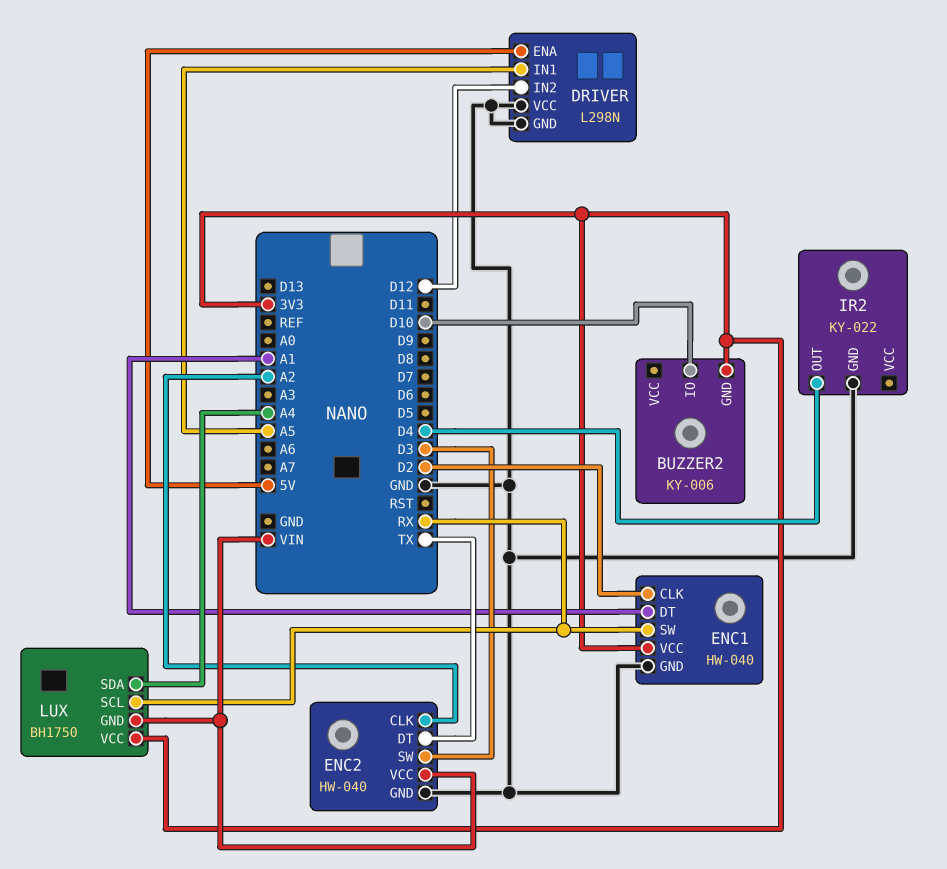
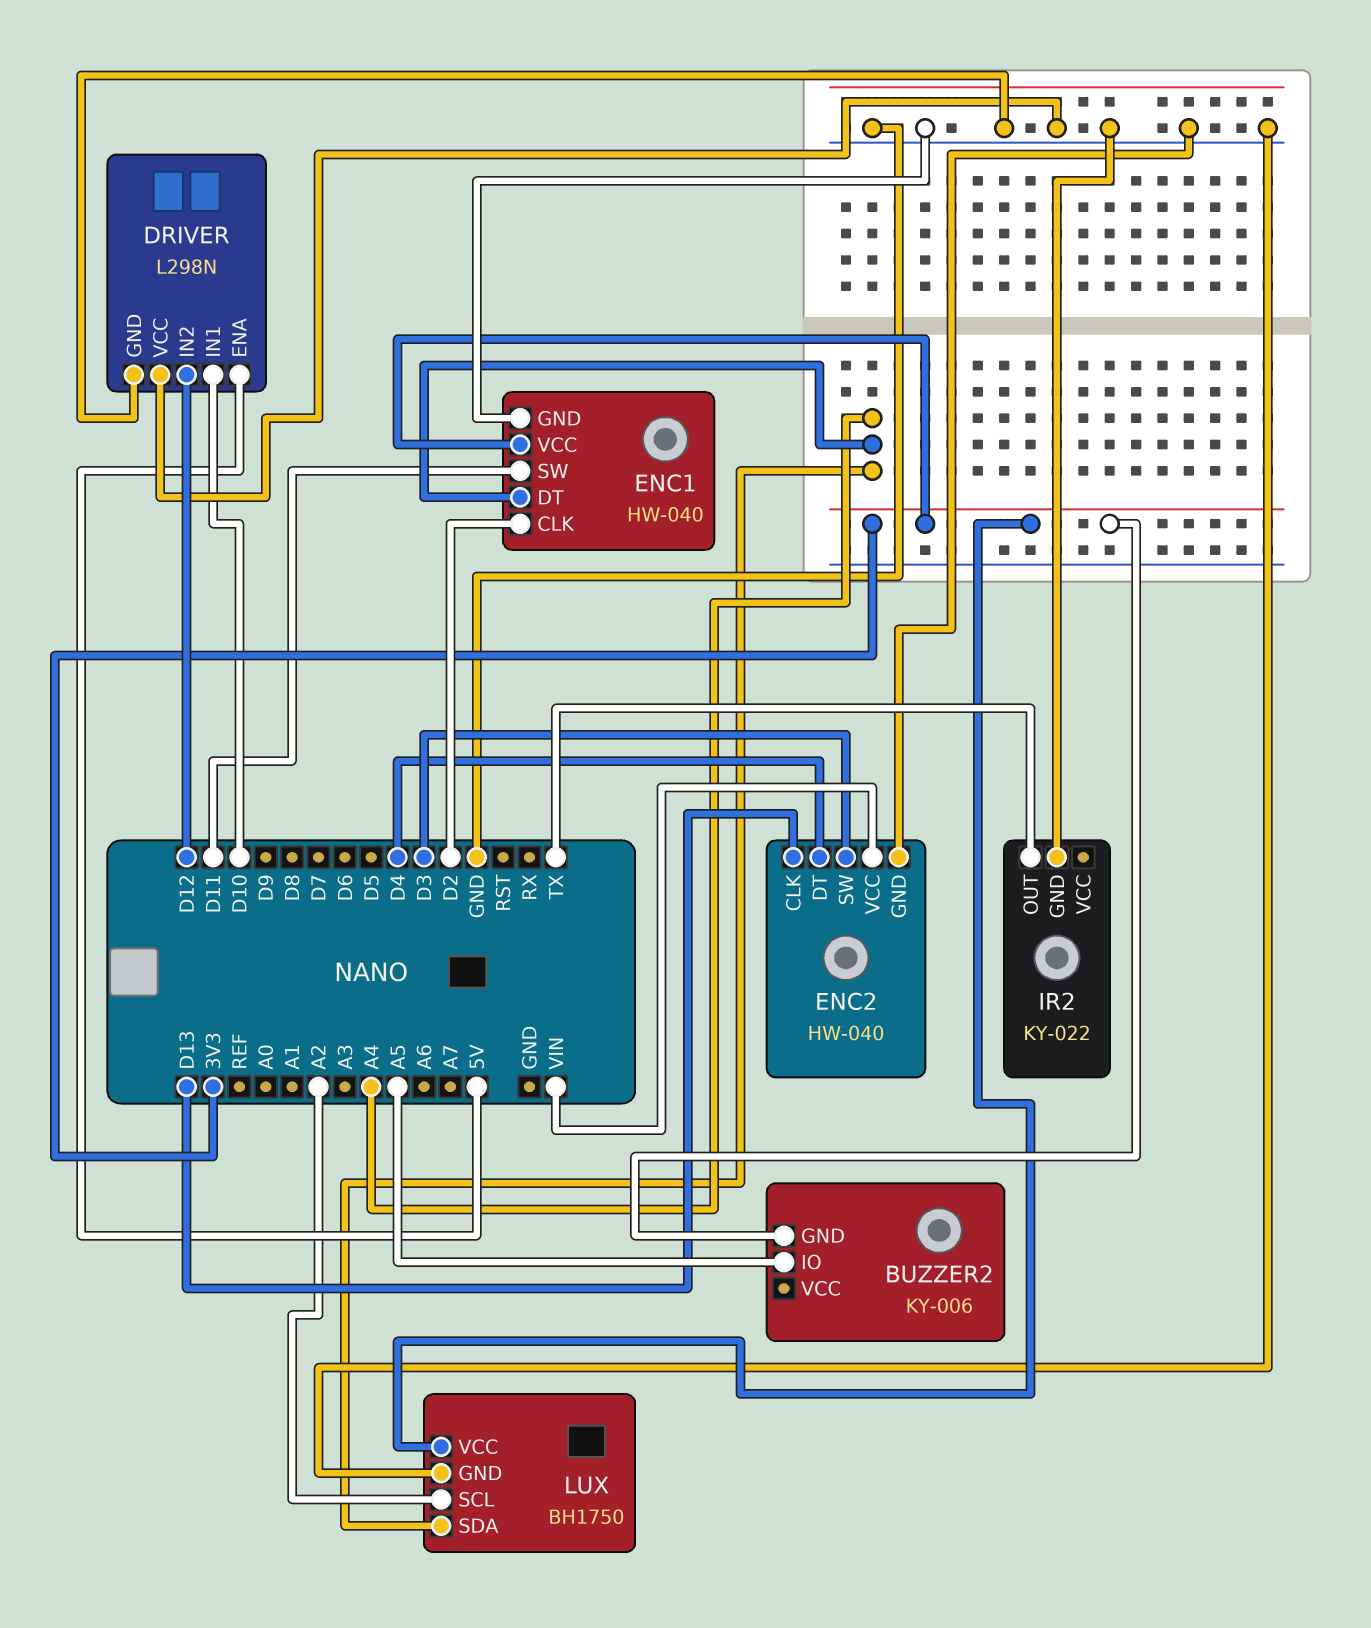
BUZZER2 pin IO: D10 -> A5
DRIVER pin IN1: A5 -> D10
ENC1 pin DT: A1 -> A4
ENC1 pin SW: RX -> D11
ENC2 pin CLK: A2 -> D13
ENC2 pin DT: TX -> D4
IR2 pin OUT: D4 -> TX
LUX pin GND: VIN -> GND
LUX pin SCL: RX -> A2

